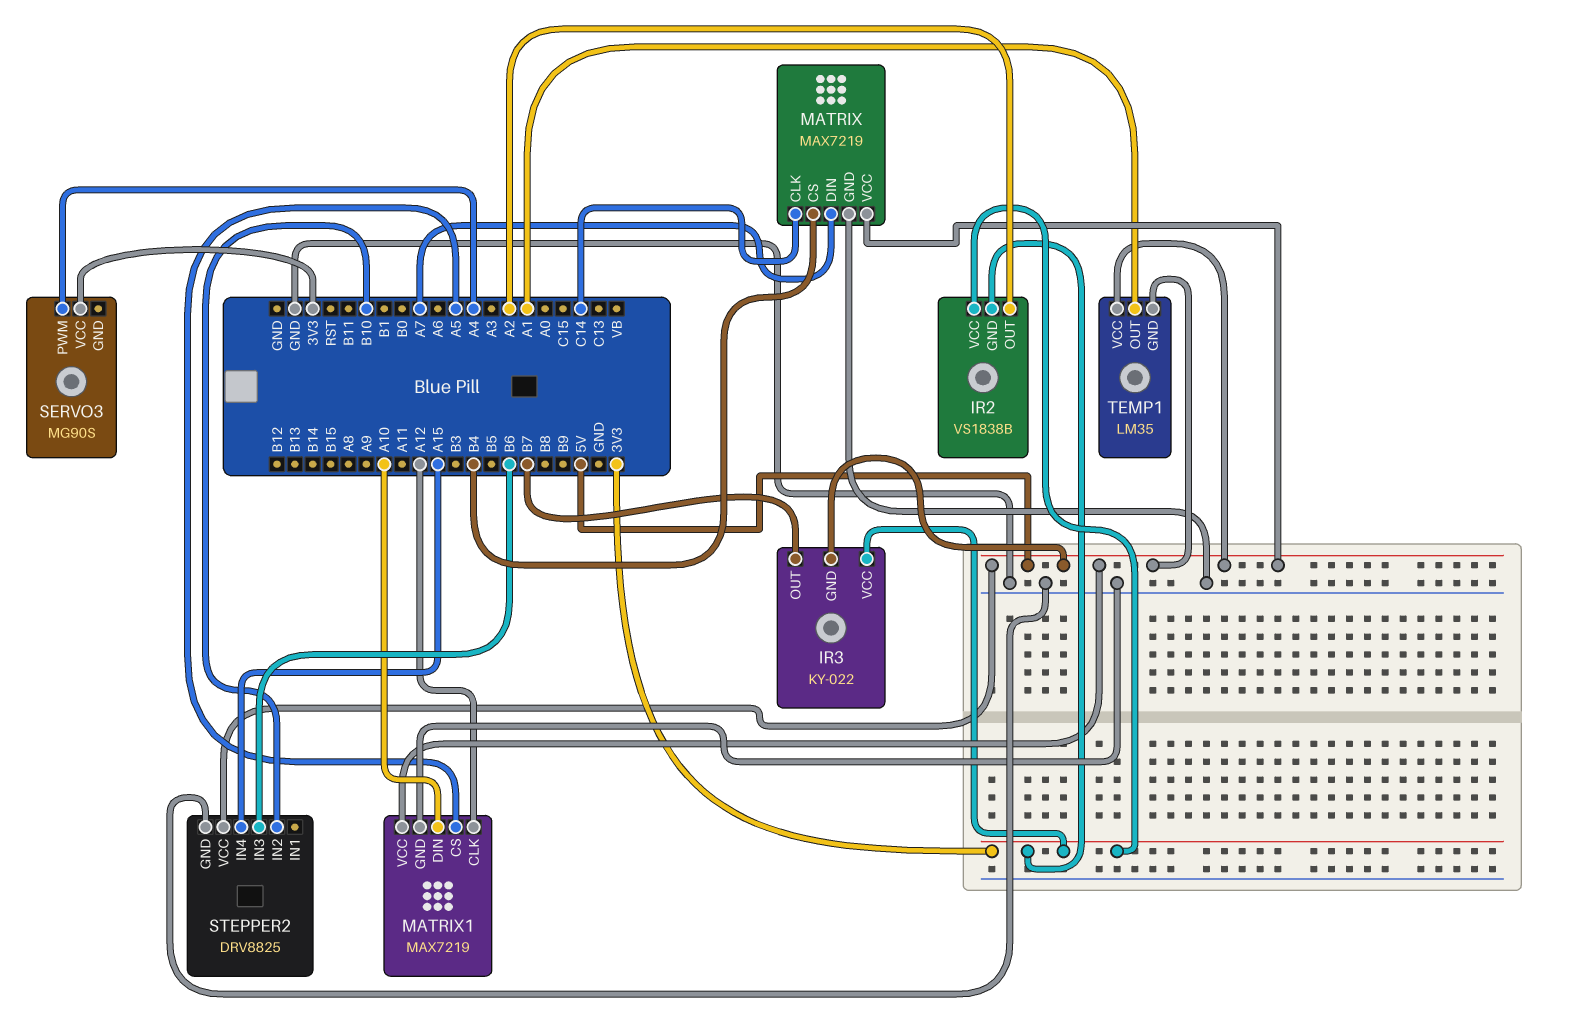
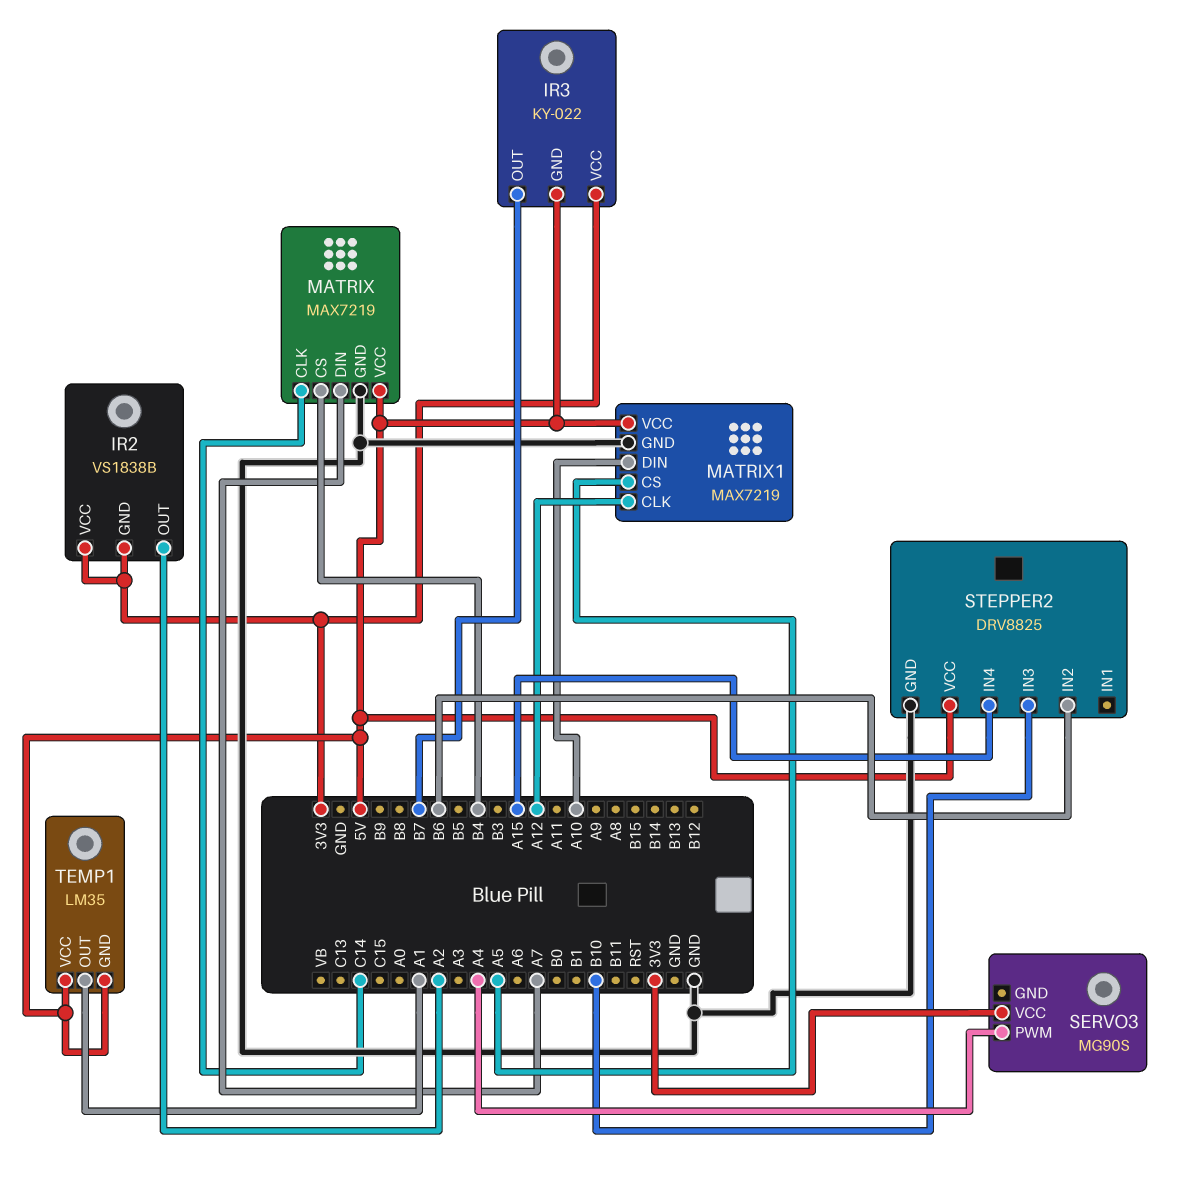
STEPPER2 pin IN2: B10 -> B6
STEPPER2 pin IN3: B6 -> B10

